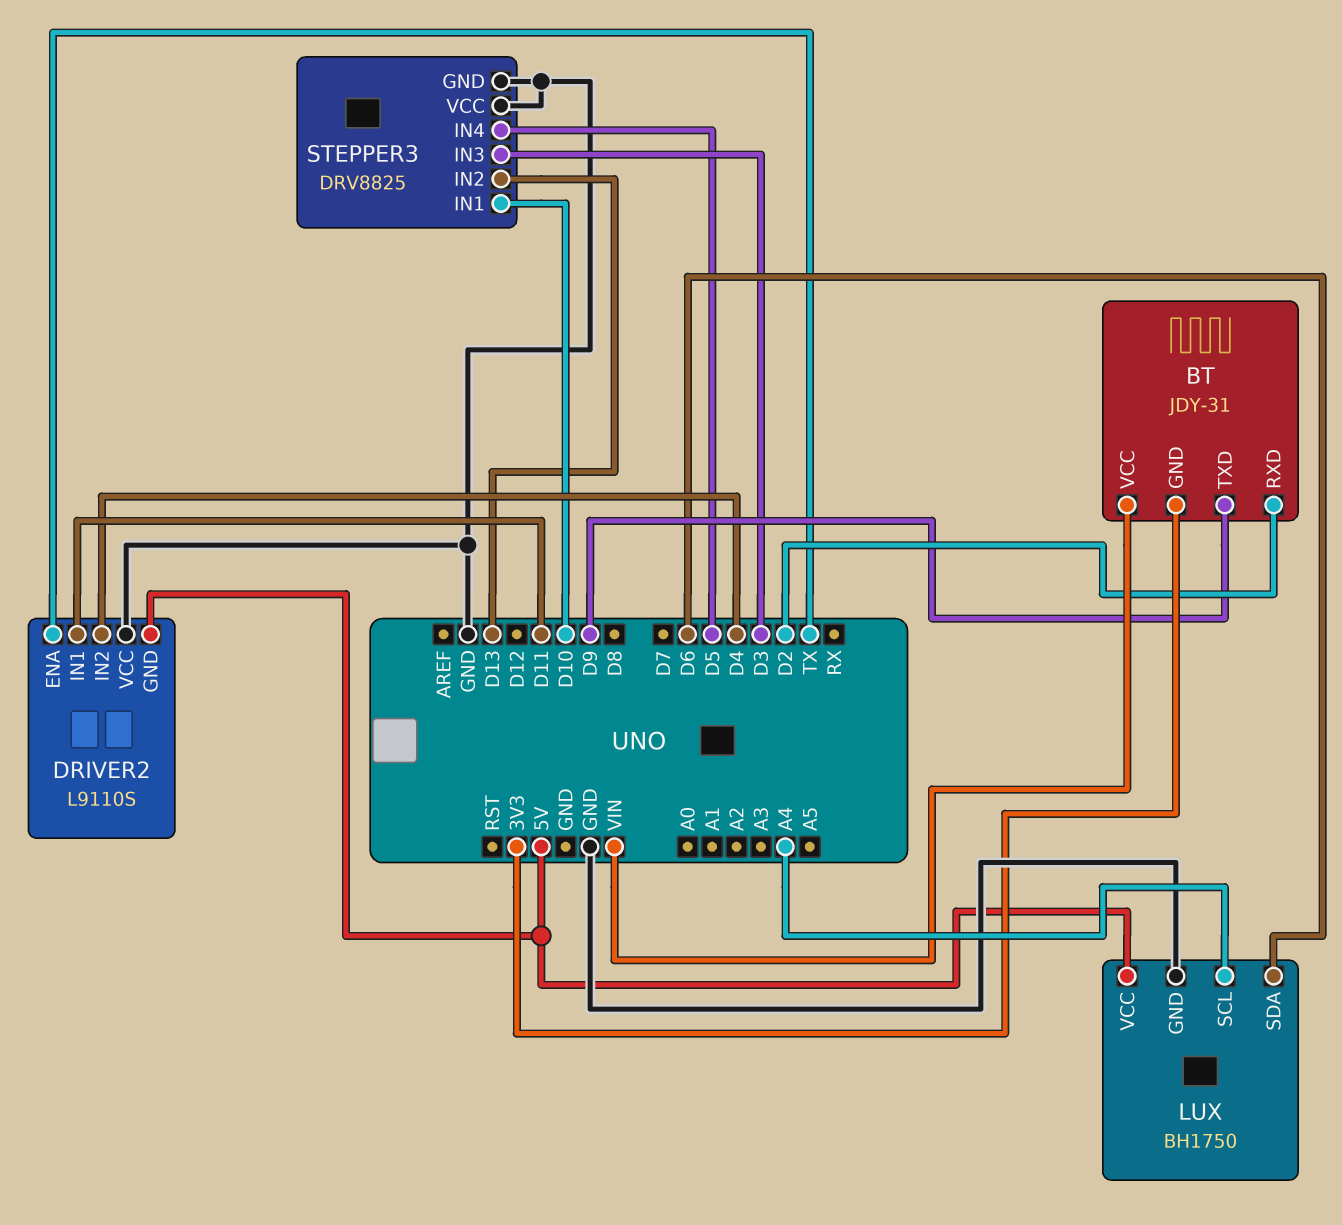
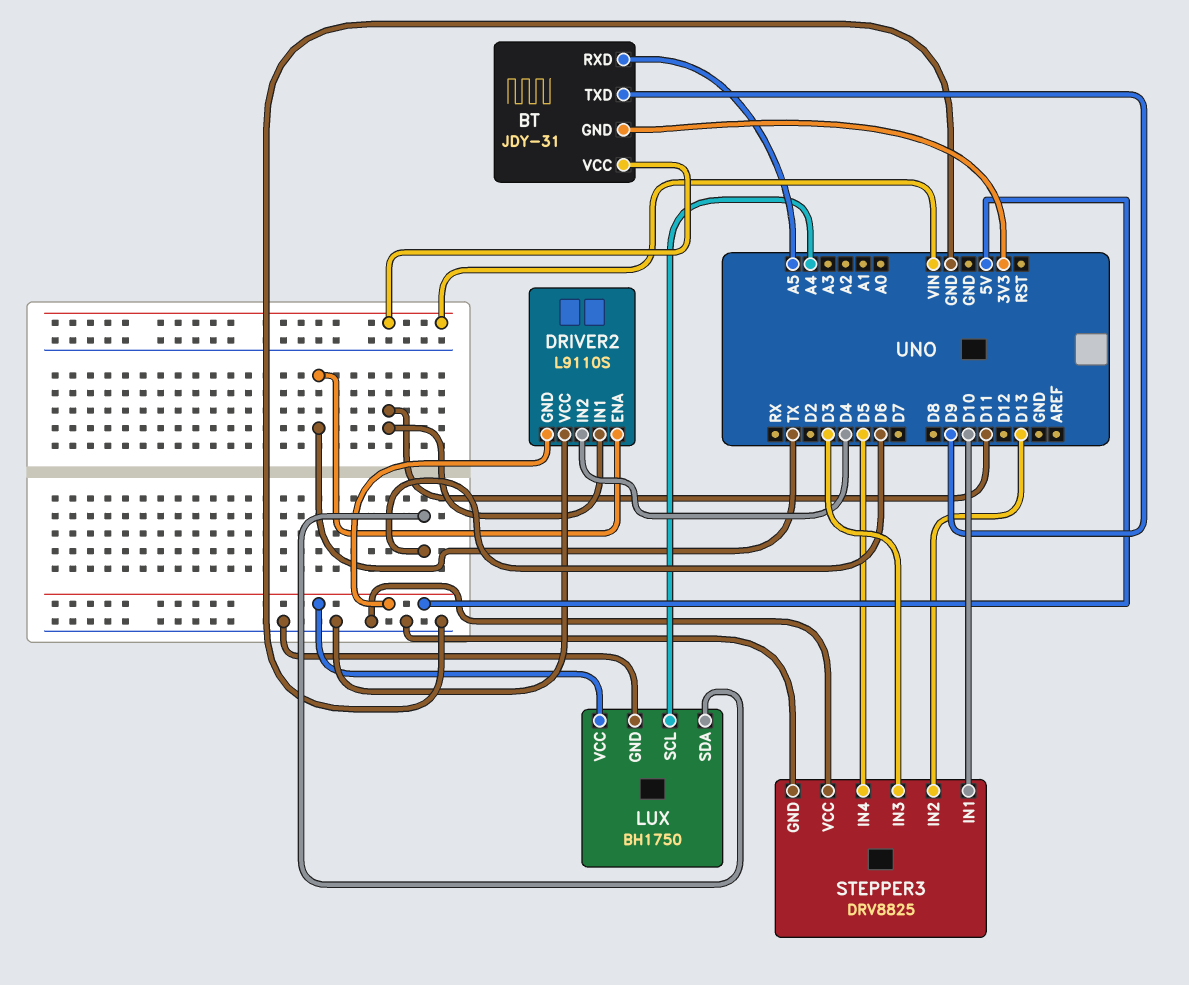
BT pin RXD: D2 -> A5

